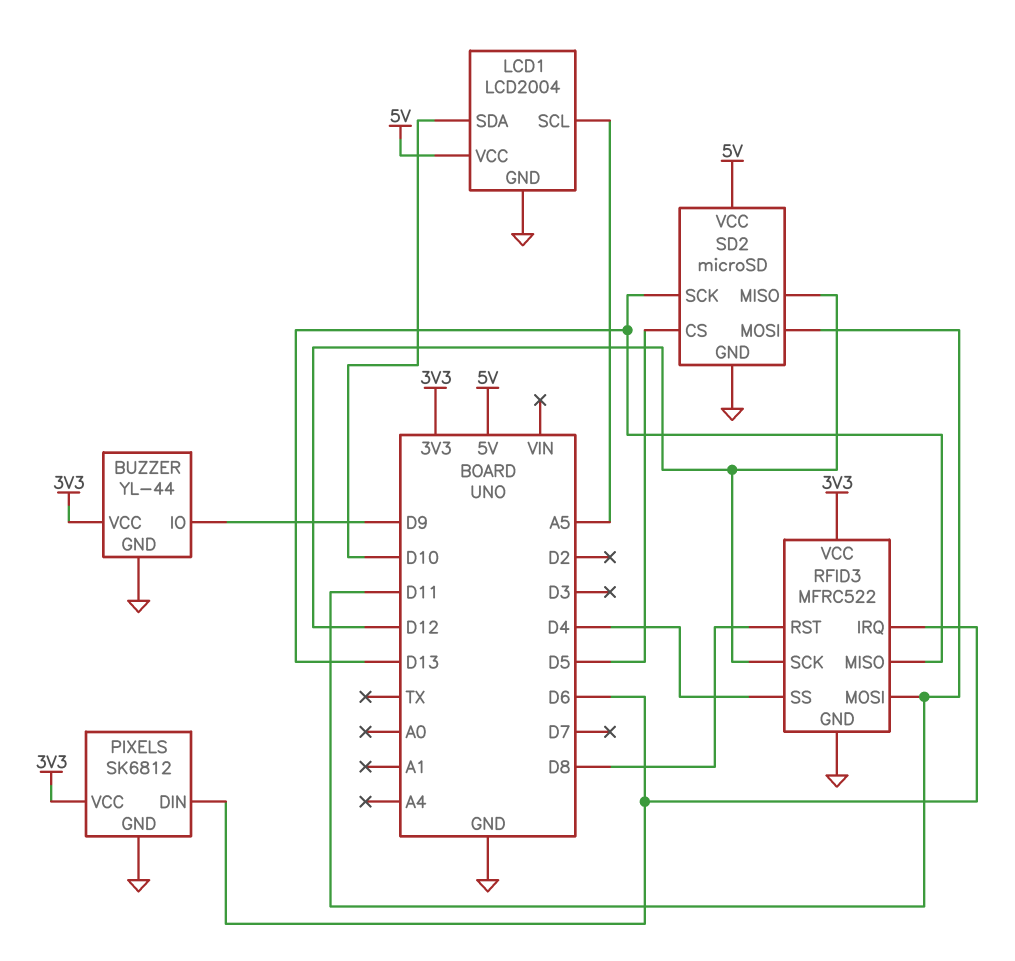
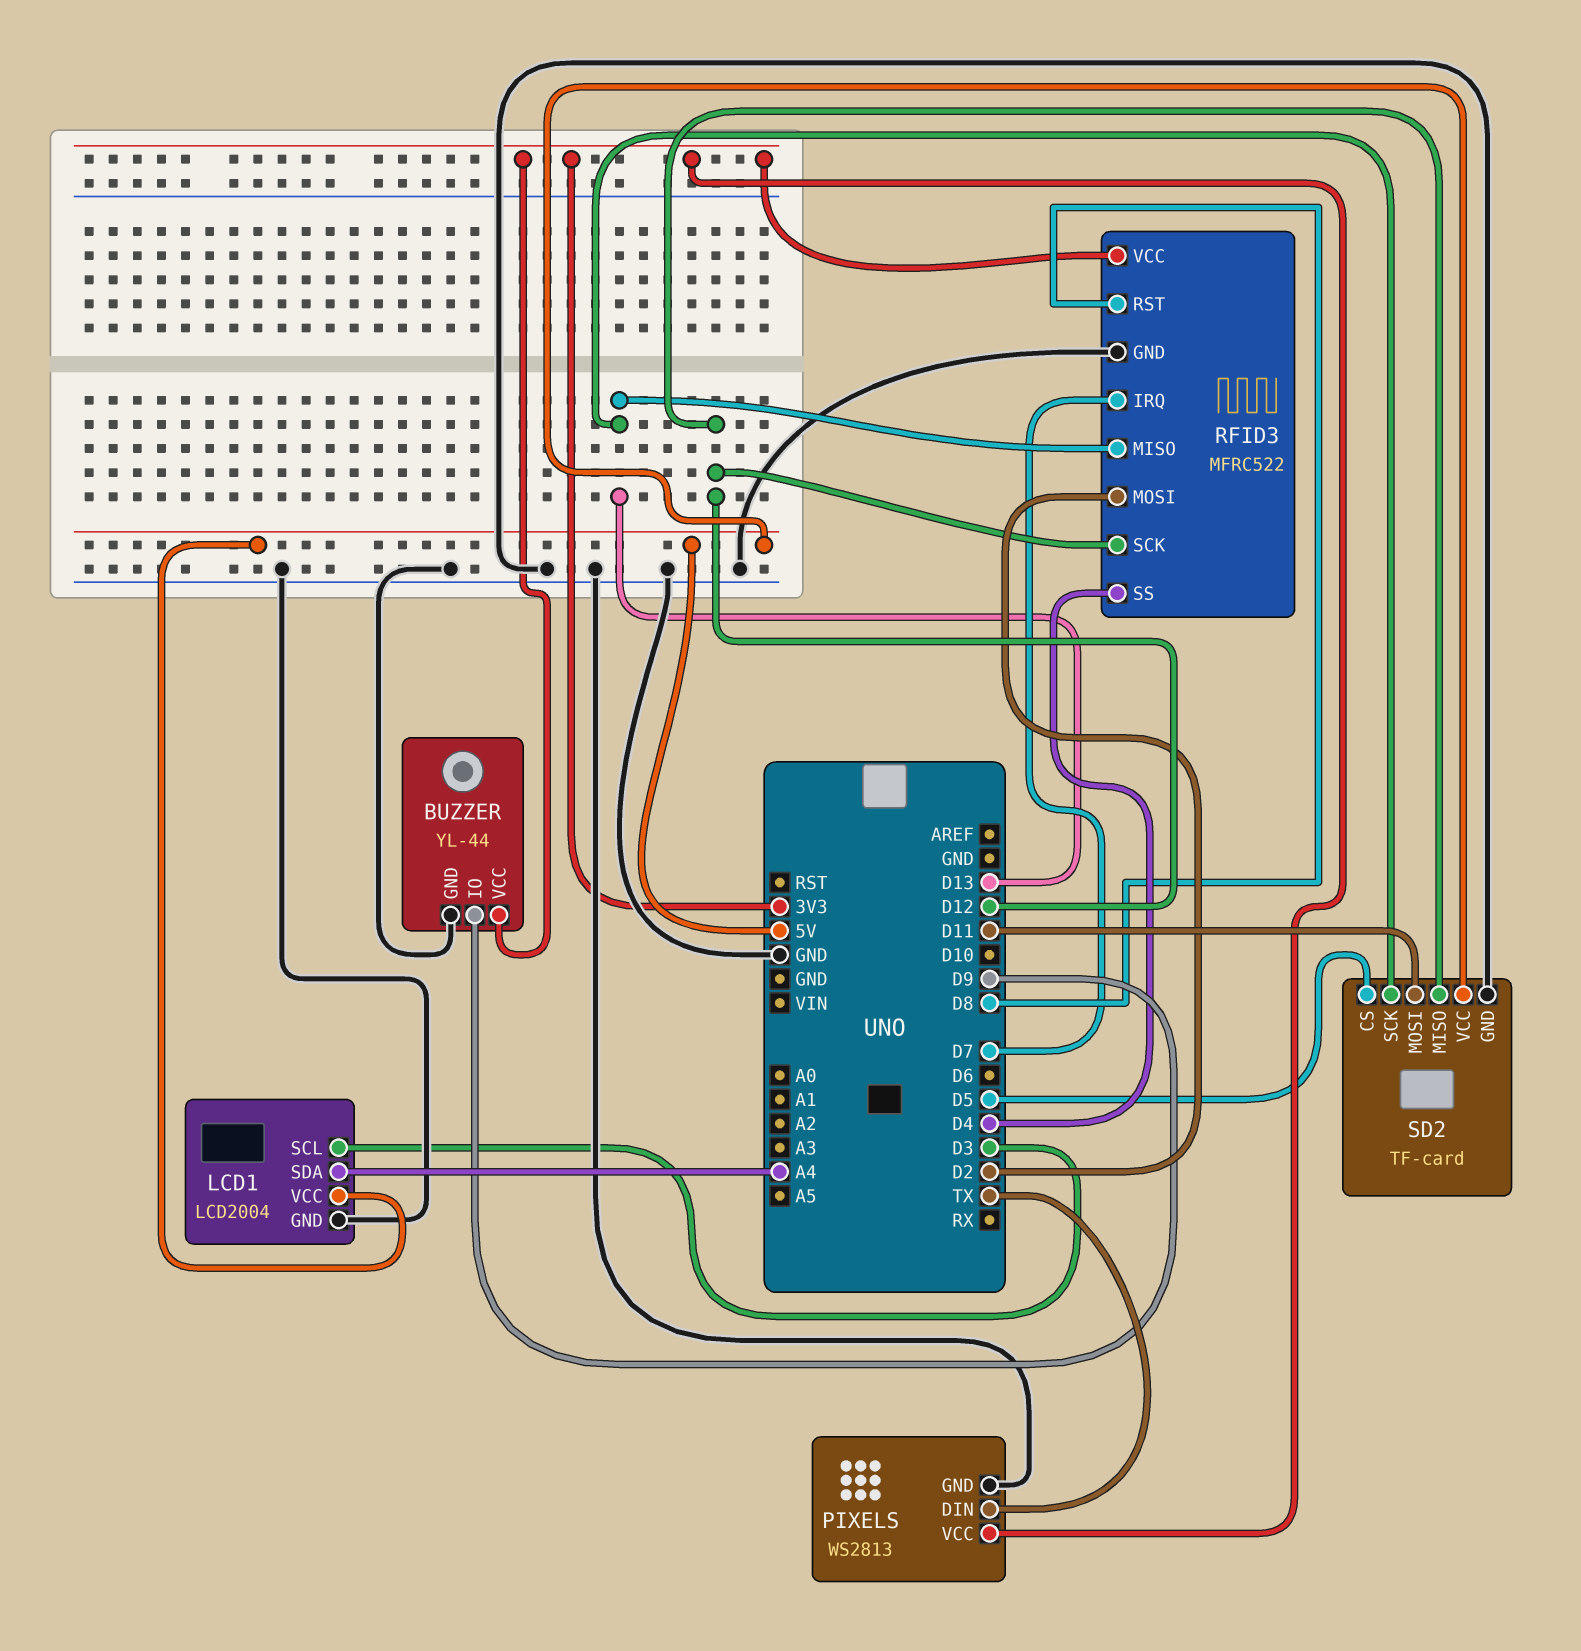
LCD1 pin SCL: A5 -> D3
LCD1 pin SDA: D10 -> A4
PIXELS: SK6812 -> WS2813
PIXELS pin DIN: D6 -> TX
RFID3 pin IRQ: D6 -> D7
RFID3 pin MOSI: D11 -> D2
SD2: microSD -> TF-card

